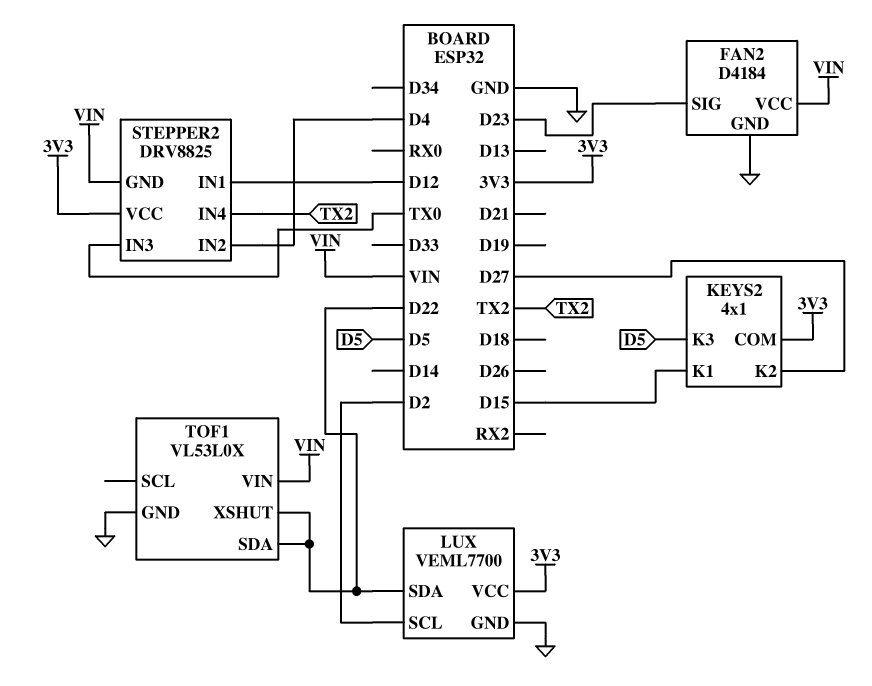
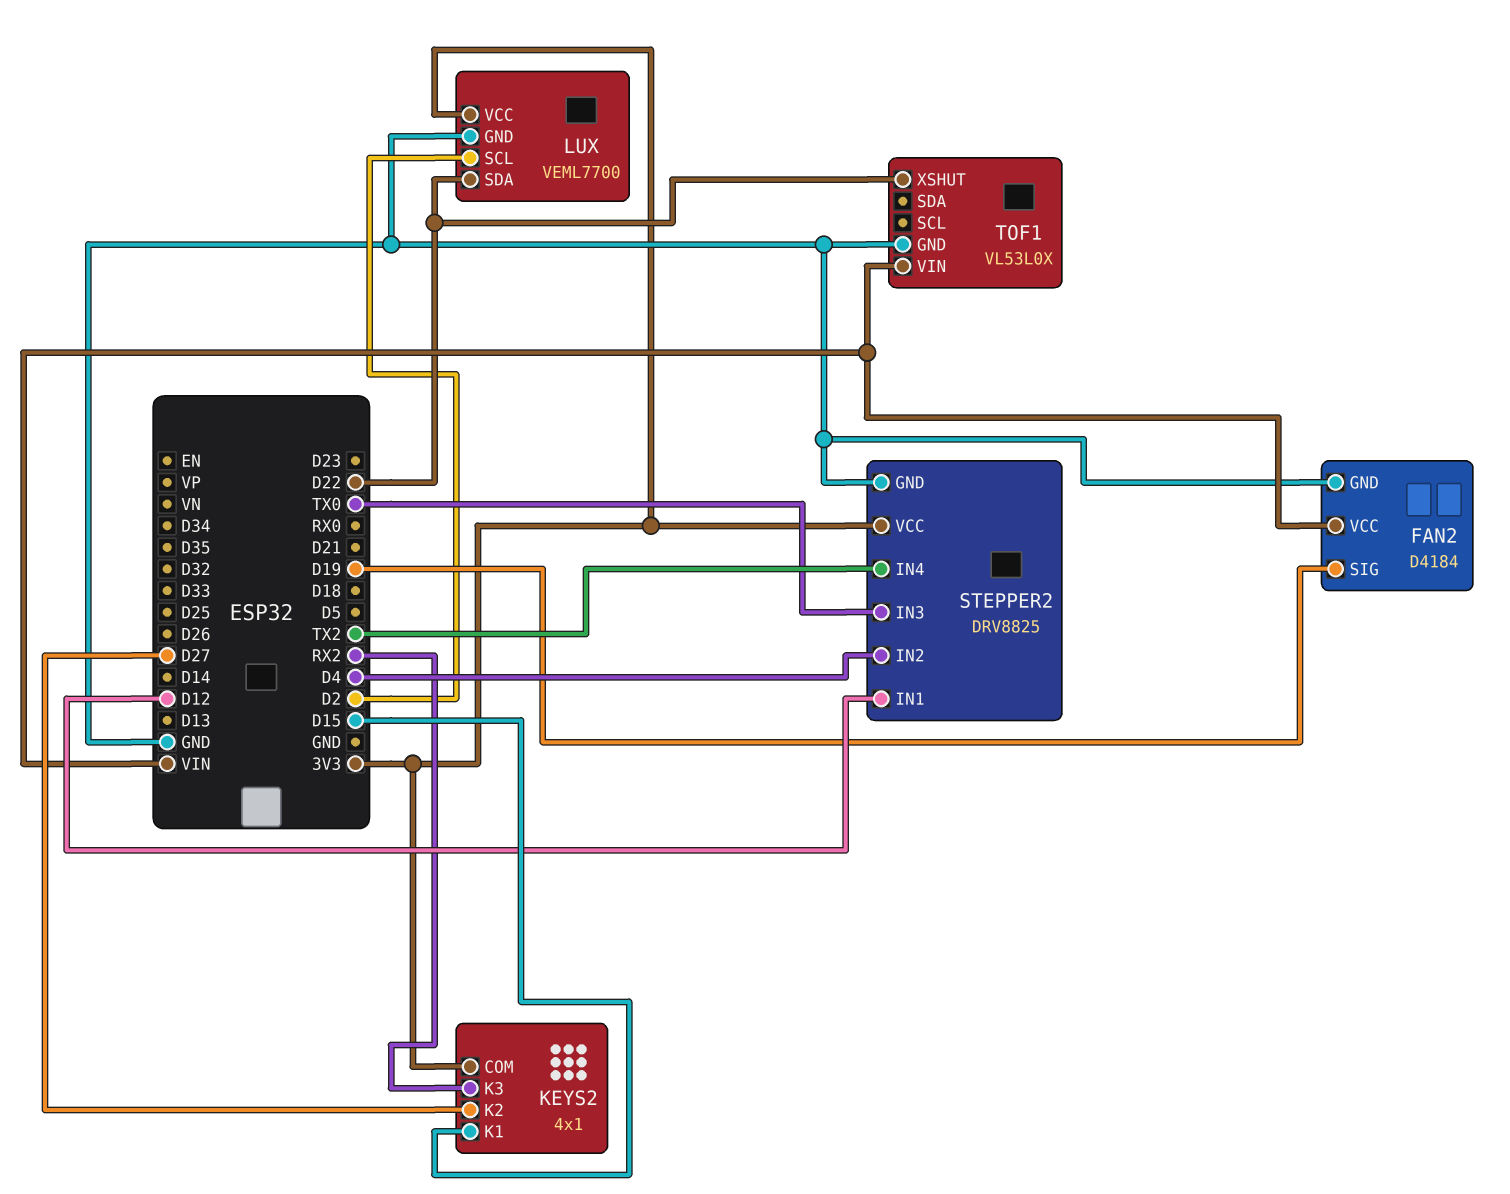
FAN2 pin SIG: D23 -> D19
KEYS2 pin K3: D5 -> RX2
STEPPER2 pin GND: VIN -> GND
TOF1 pin SDA: D22 -> none

